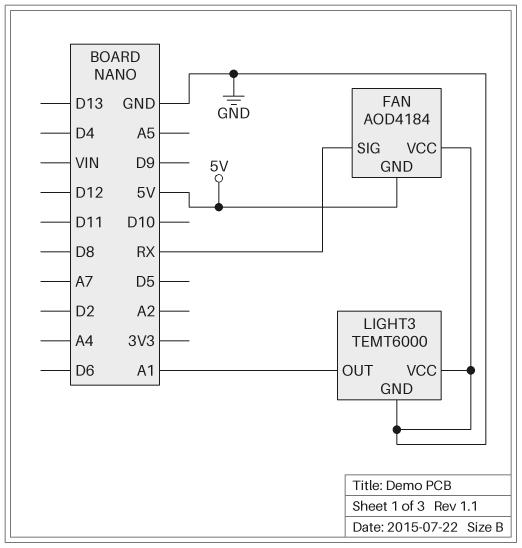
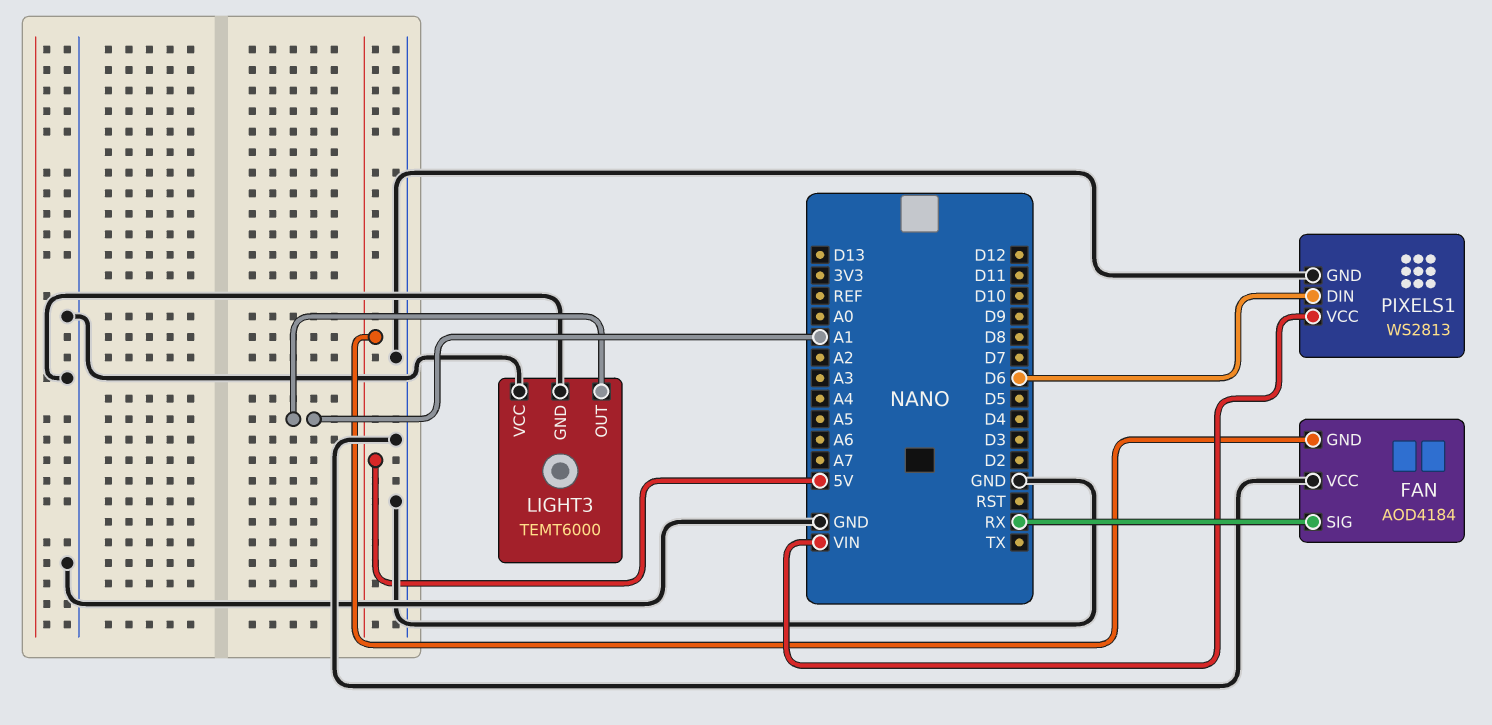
PIXELS1: none -> WS2813
PIXELS1 pin DIN: none -> D6
PIXELS1 pin GND: none -> GND
PIXELS1 pin VCC: none -> VIN

